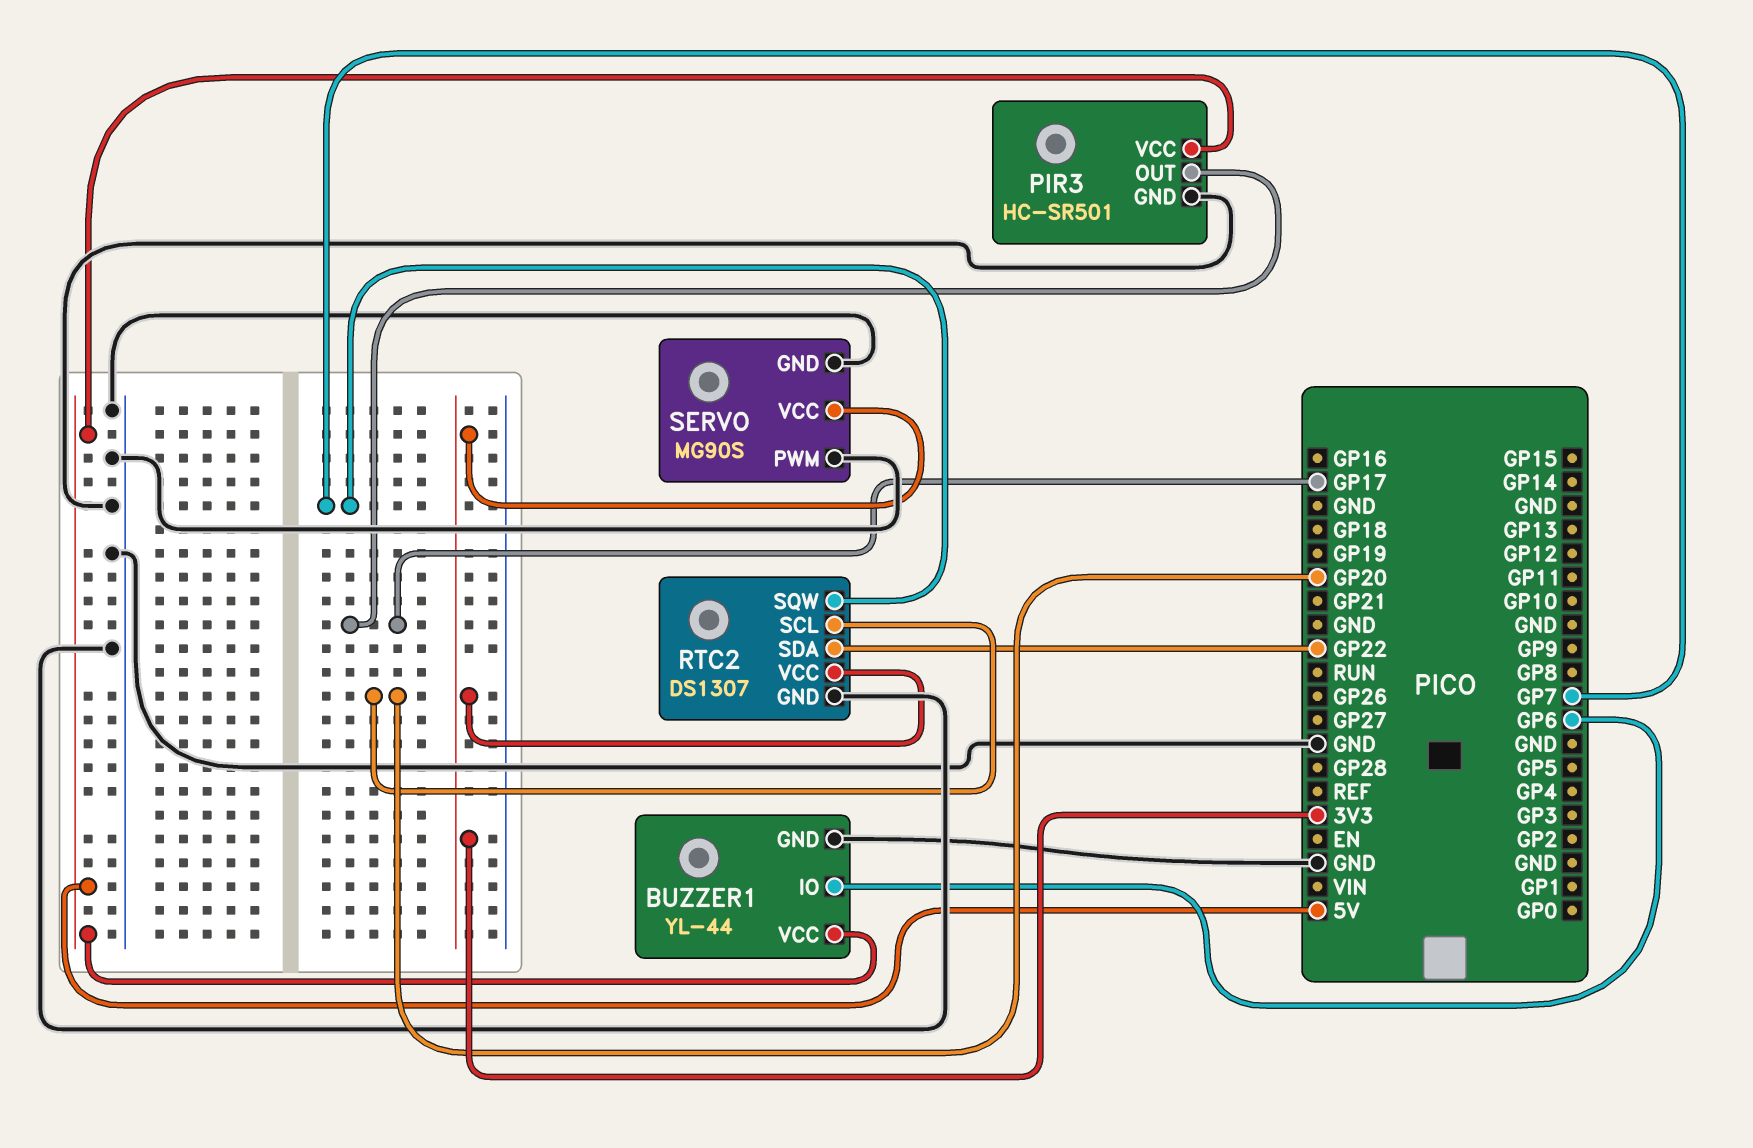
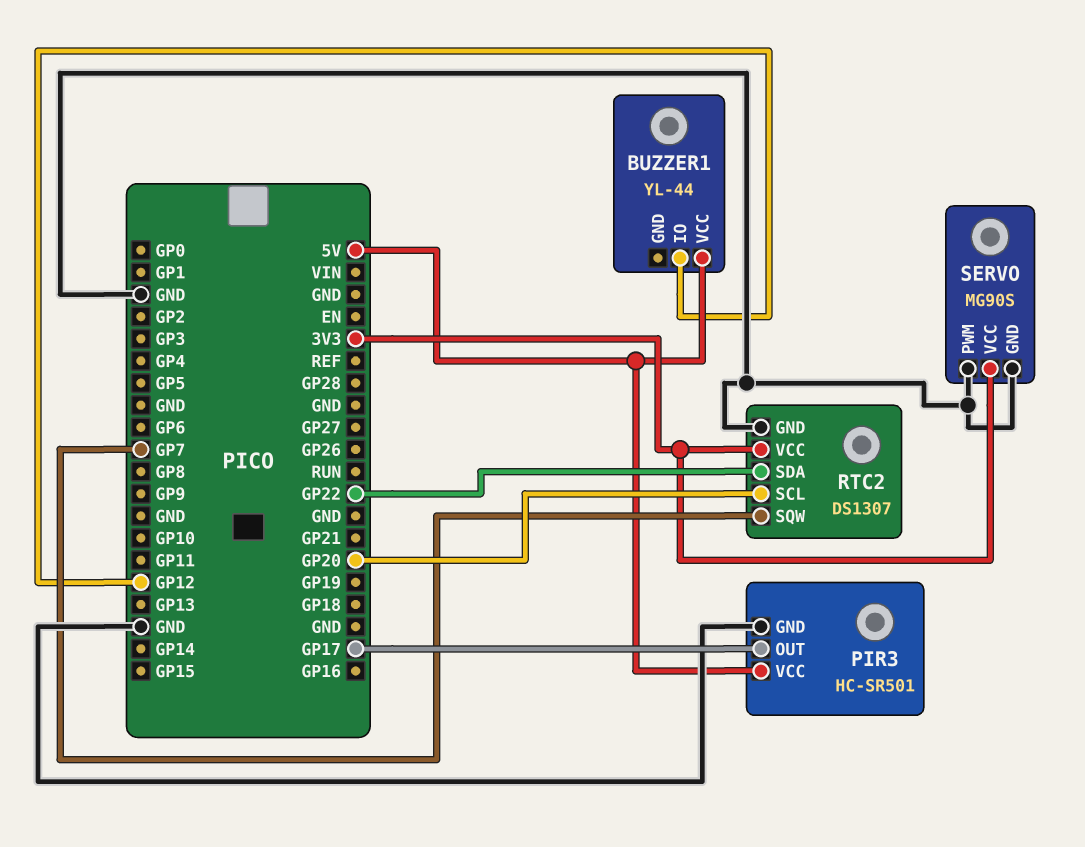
BUZZER1 pin GND: GND -> none
BUZZER1 pin IO: GP6 -> GP12

